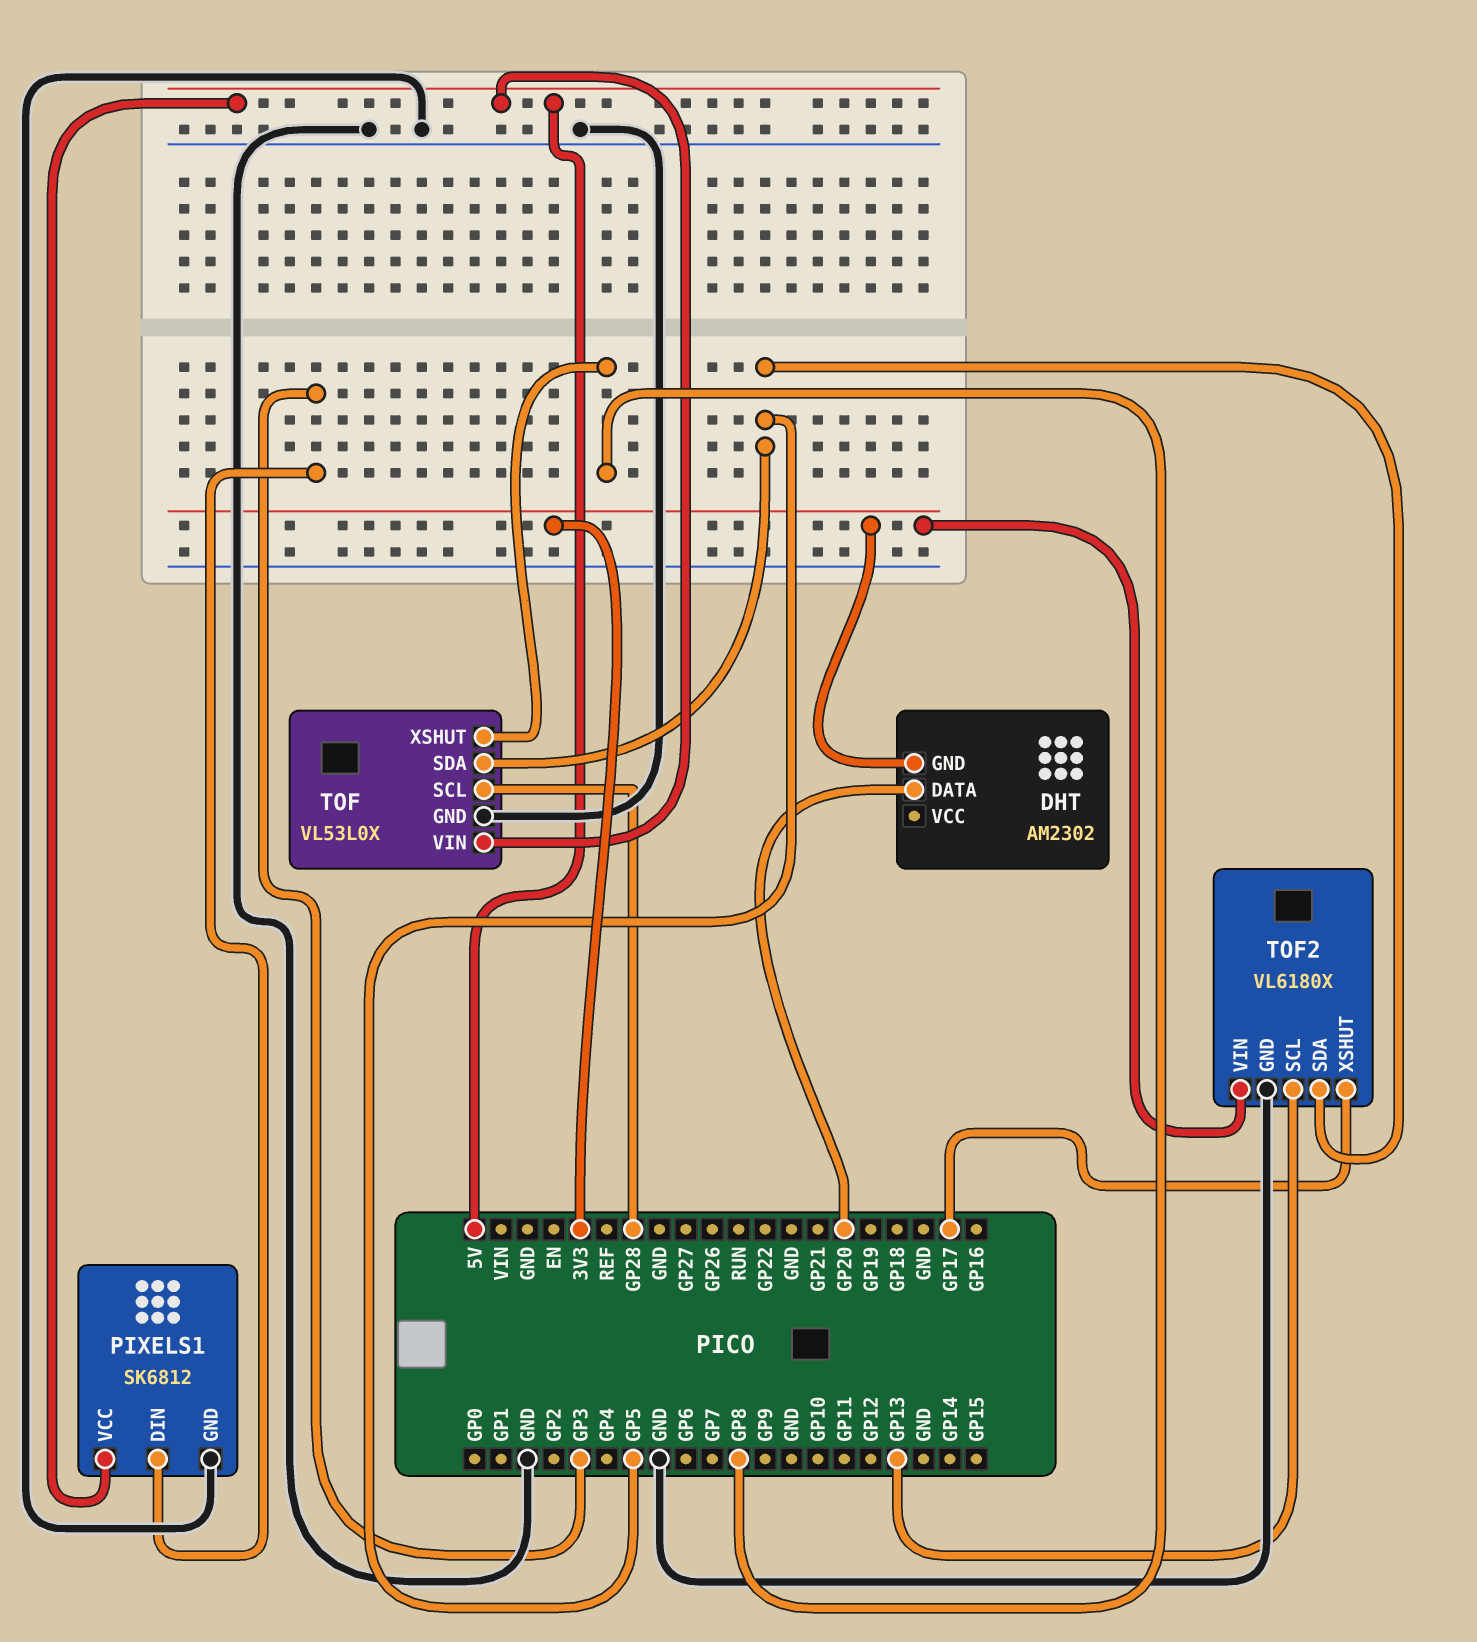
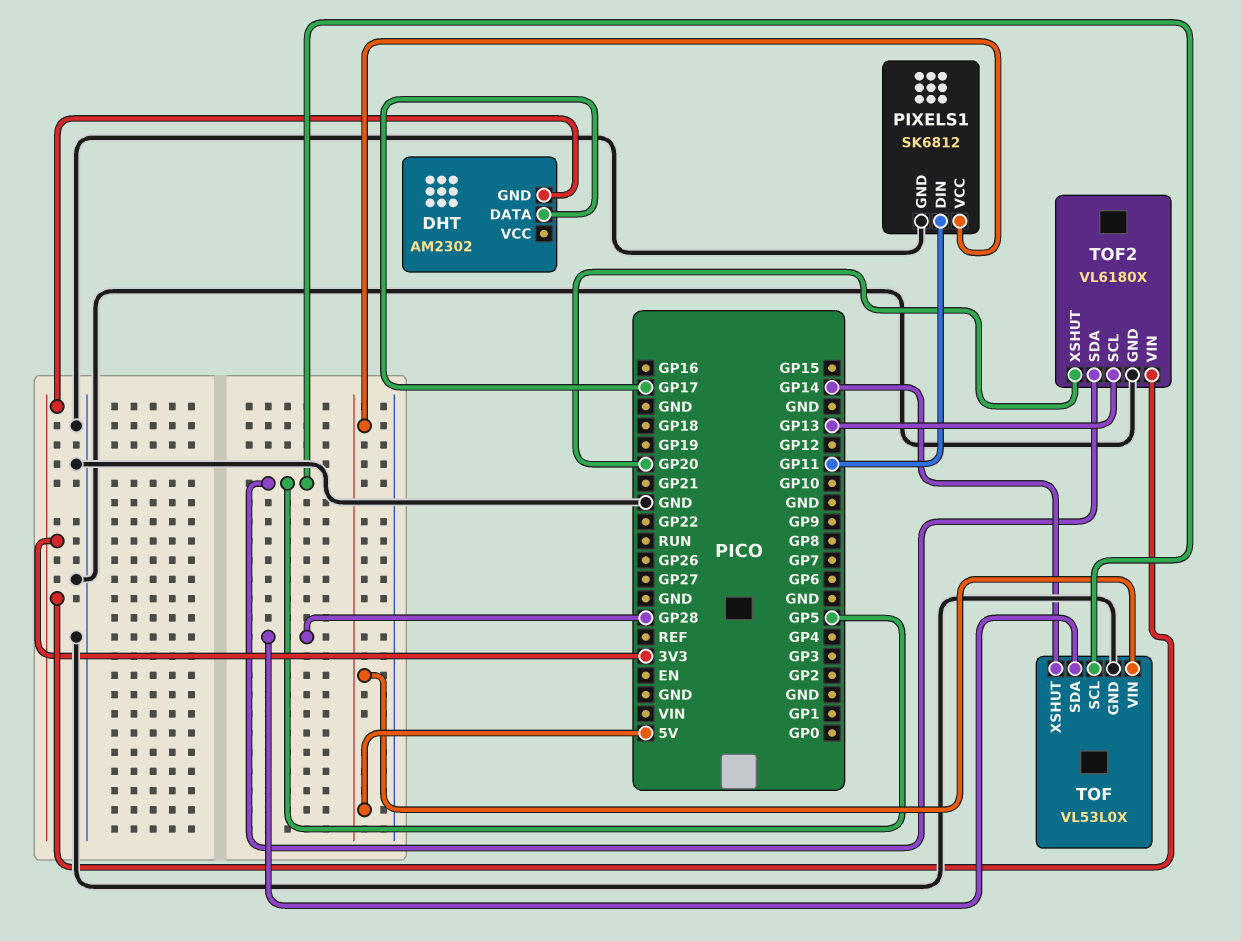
DHT pin DATA: GP20 -> GP17
PIXELS1 pin DIN: GP3 -> GP11
TOF pin SCL: GP28 -> GP5
TOF pin SDA: GP5 -> GP28
TOF pin XSHUT: GP8 -> GP14
TOF2 pin XSHUT: GP17 -> GP20

